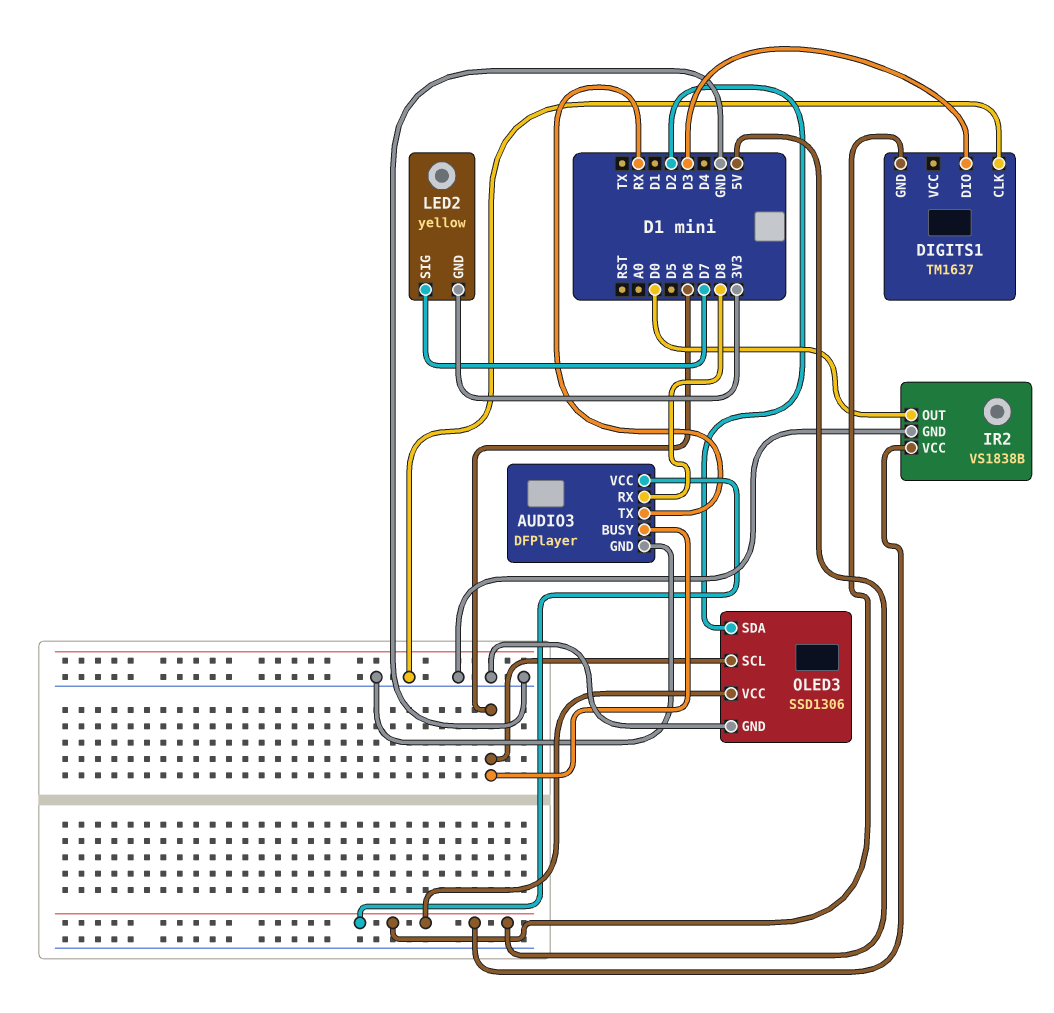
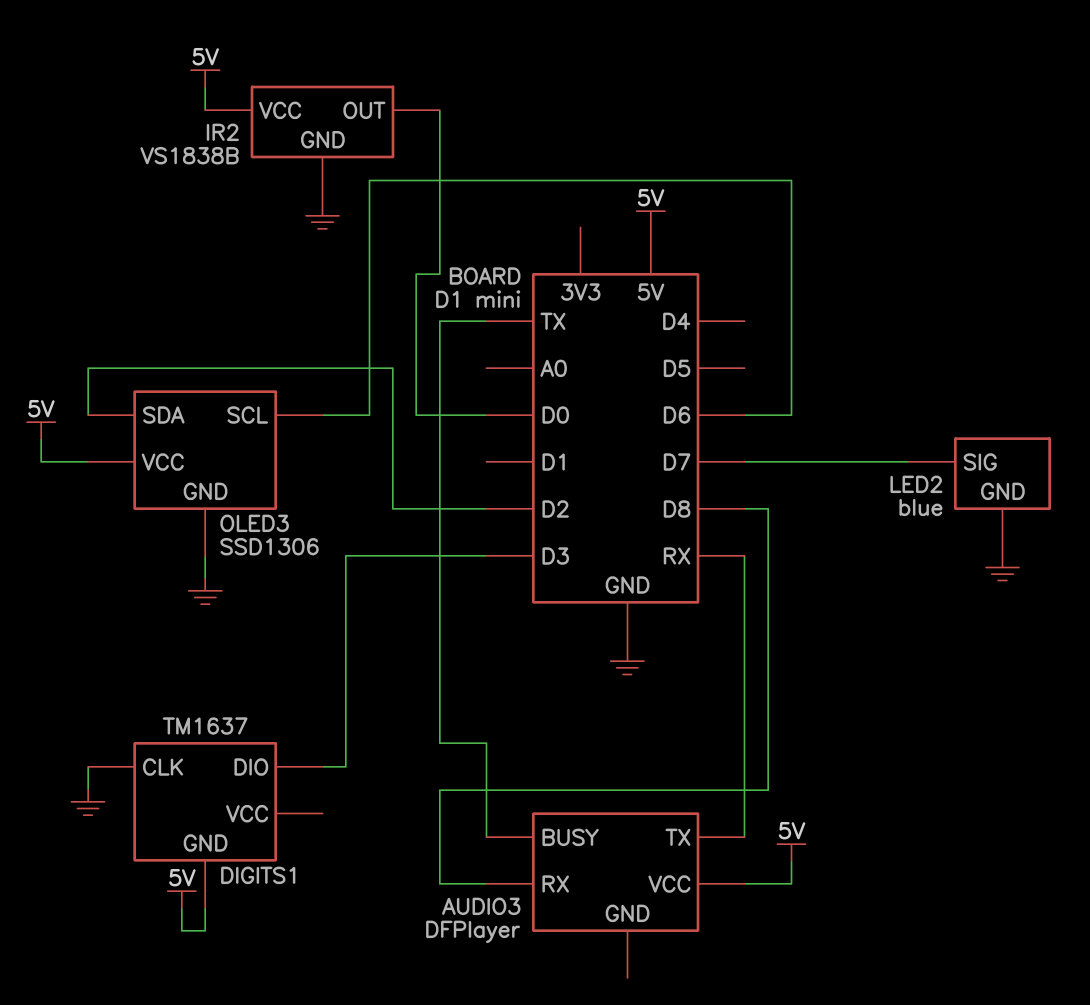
AUDIO3 pin BUSY: D6 -> TX
AUDIO3 pin GND: GND -> none
LED2: yellow -> blue
LED2 pin GND: 3V3 -> GND

